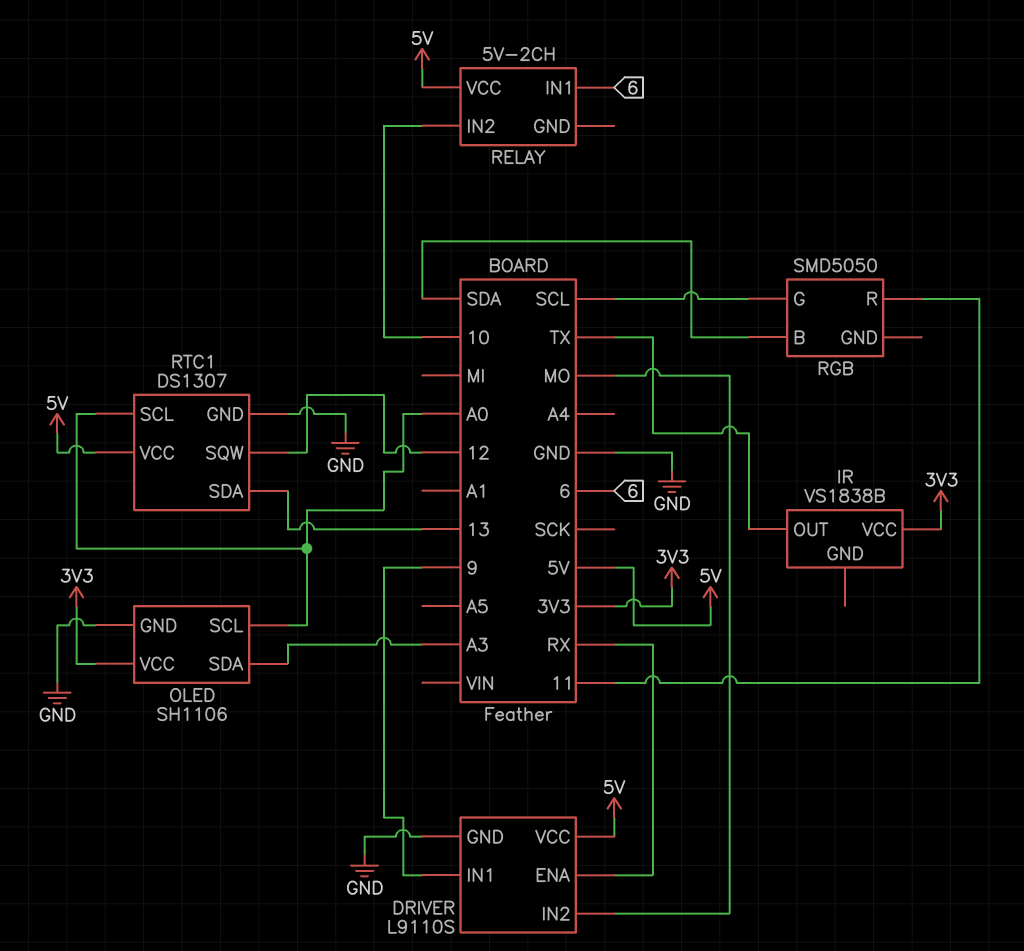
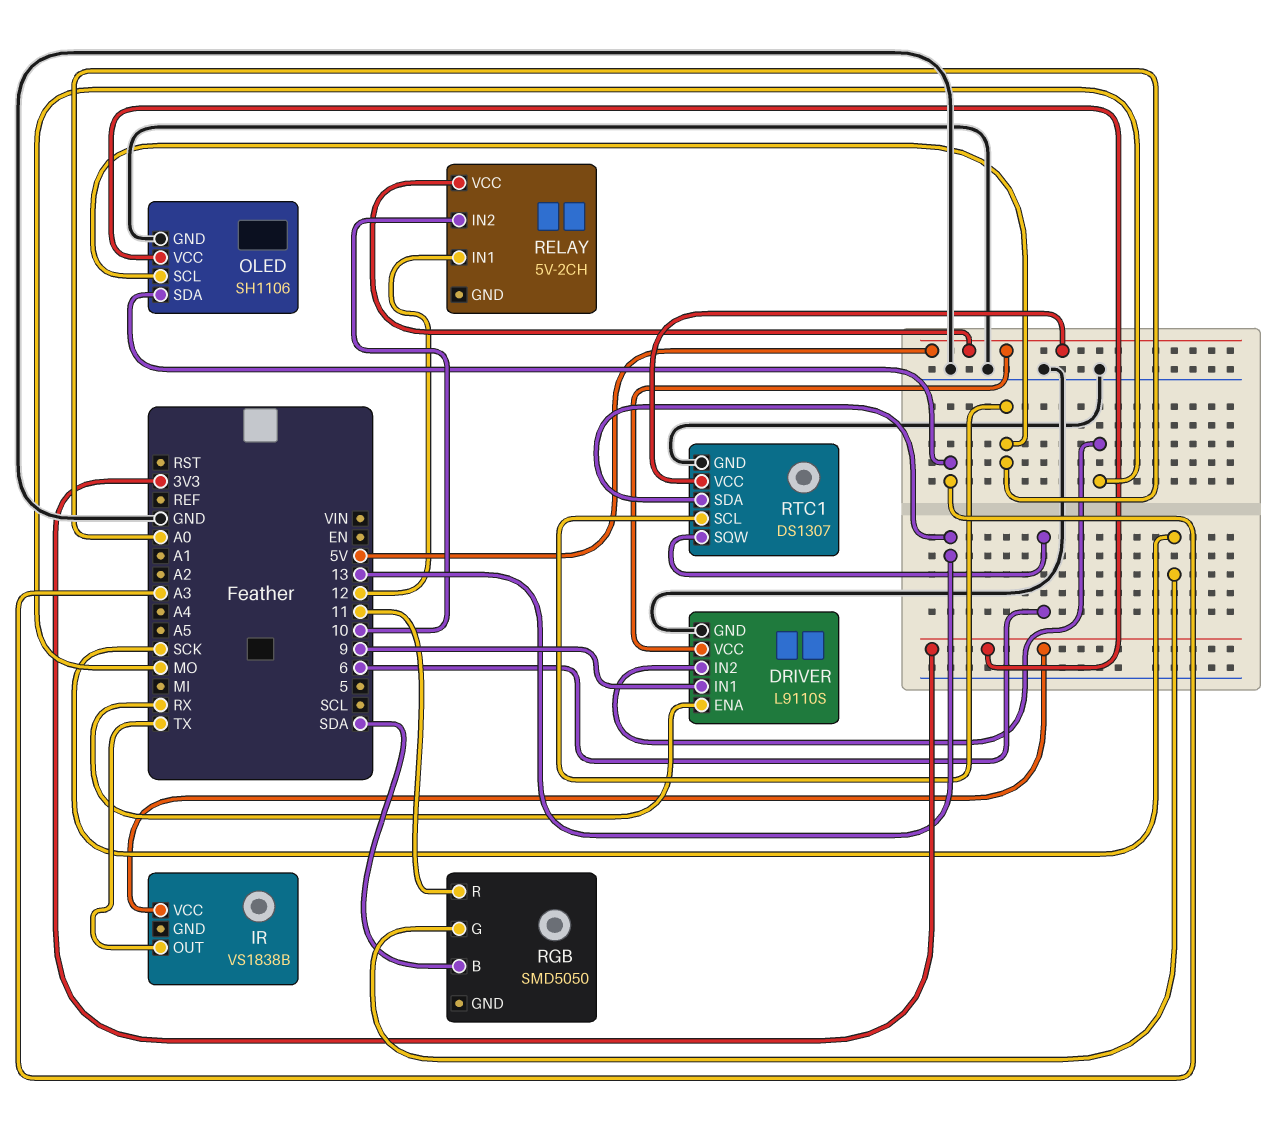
RELAY pin IN1: 6 -> 12
RGB pin G: SCL -> SCK
RTC1 pin SQW: 12 -> 6

